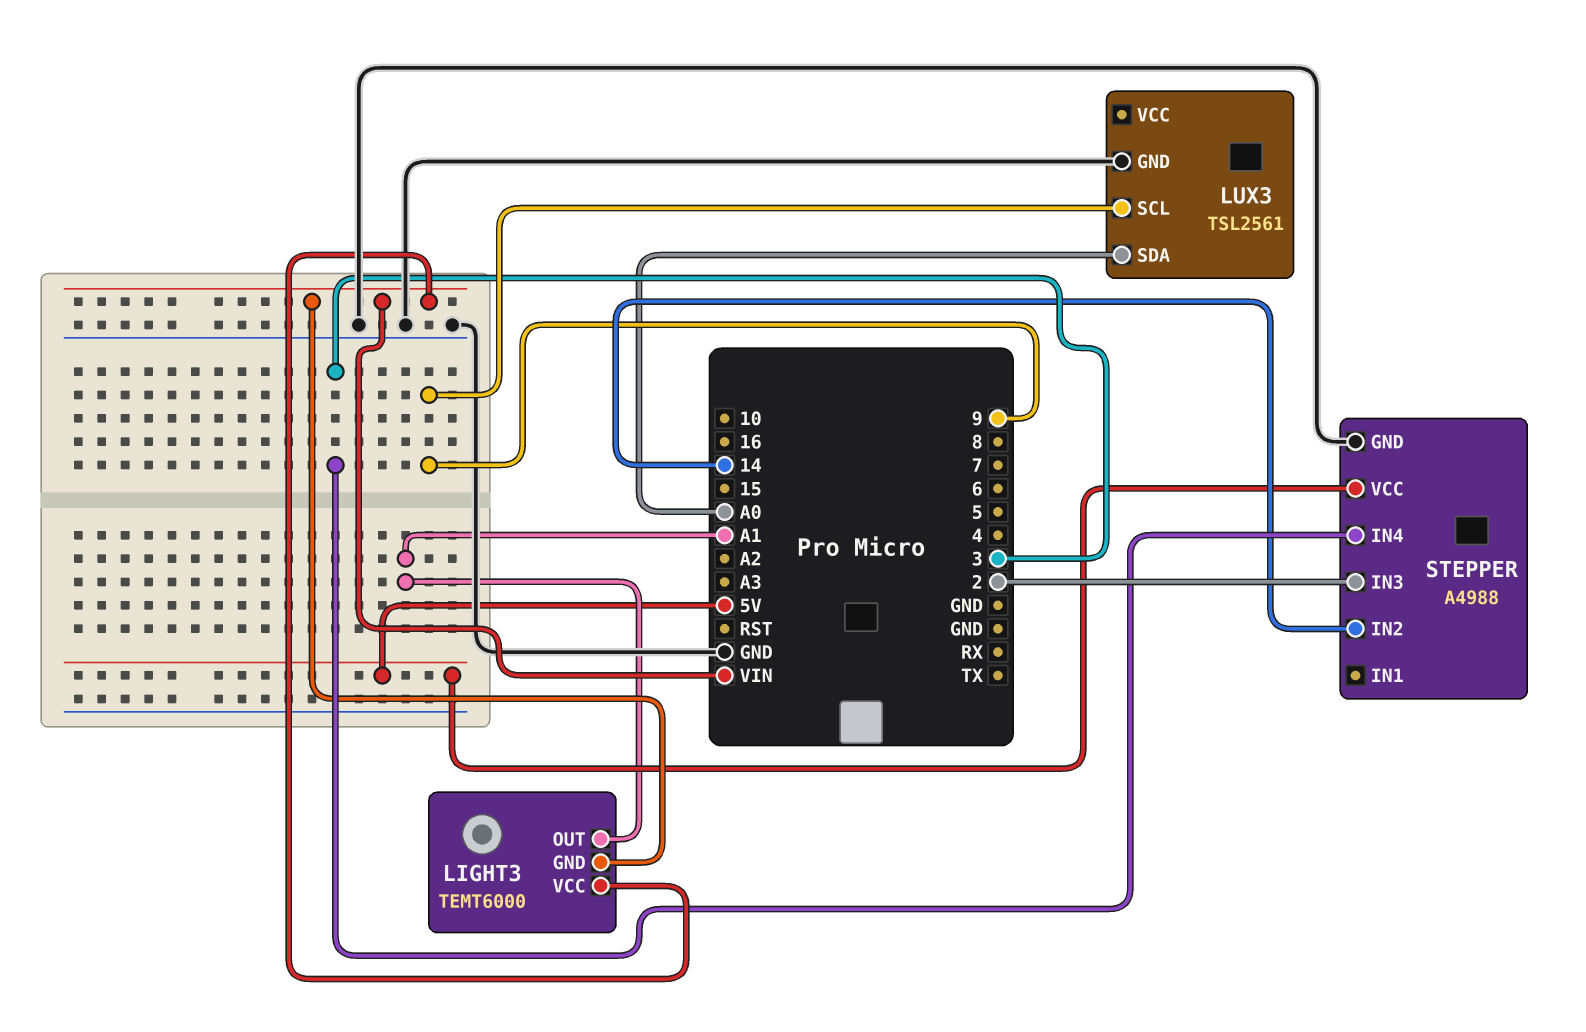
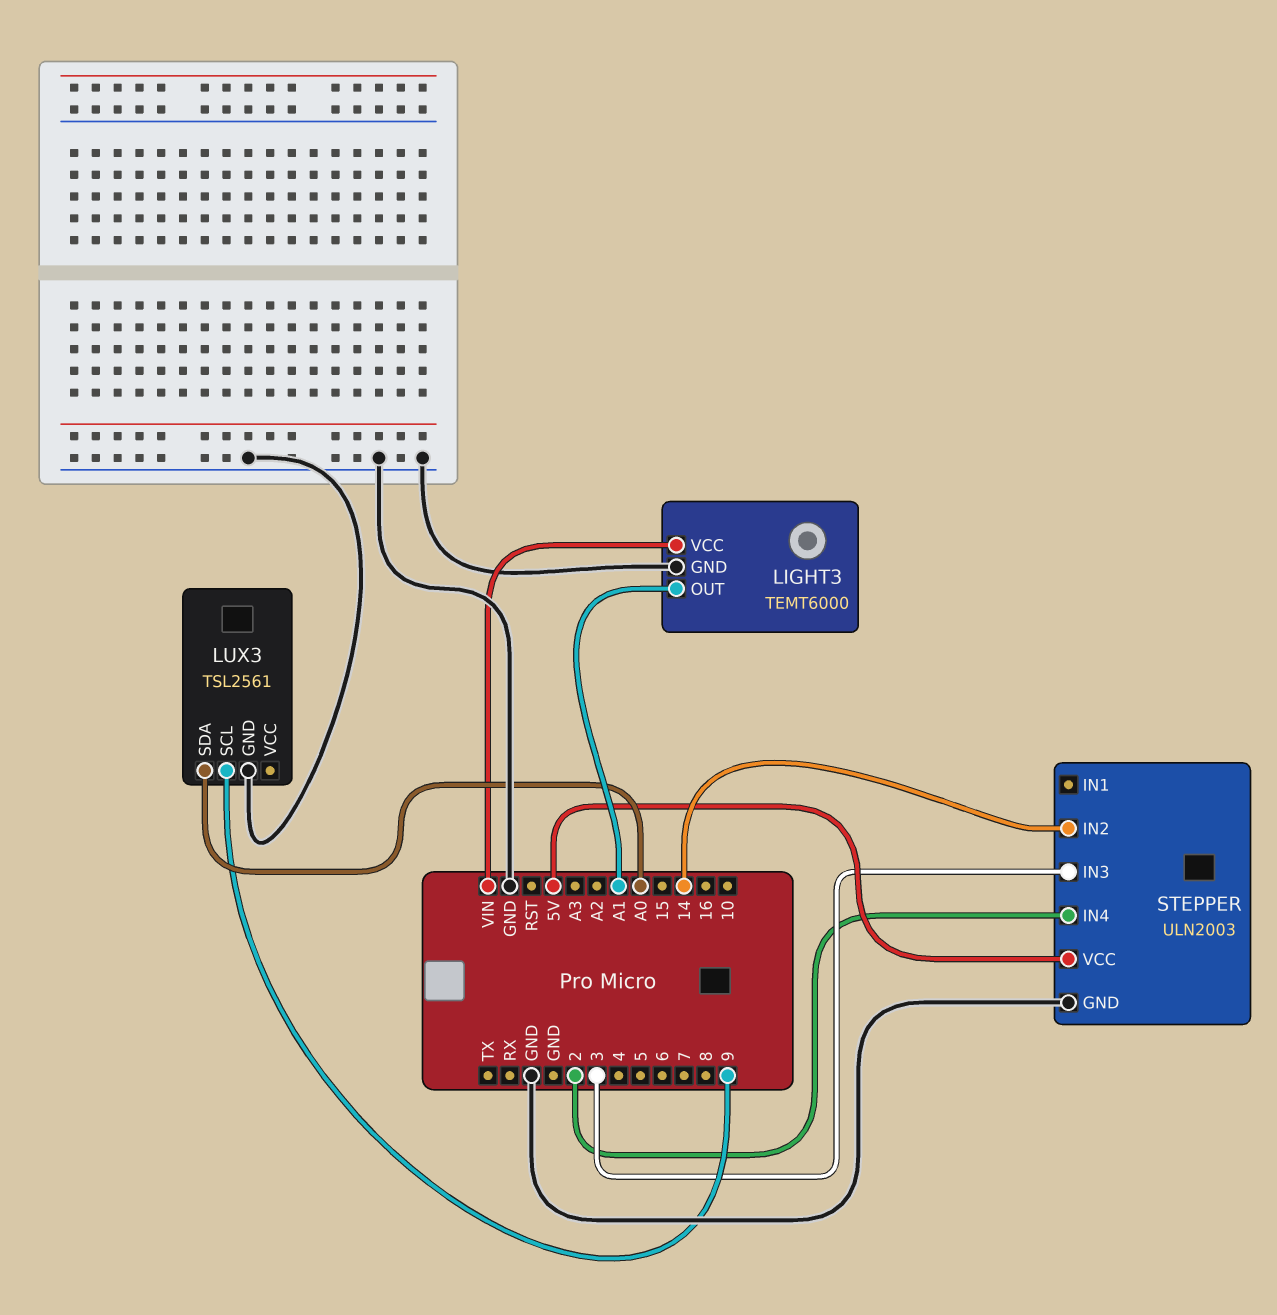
LIGHT3 pin GND: VIN -> GND
STEPPER: A4988 -> ULN2003
STEPPER pin IN3: 2 -> 3
STEPPER pin IN4: 3 -> 2

